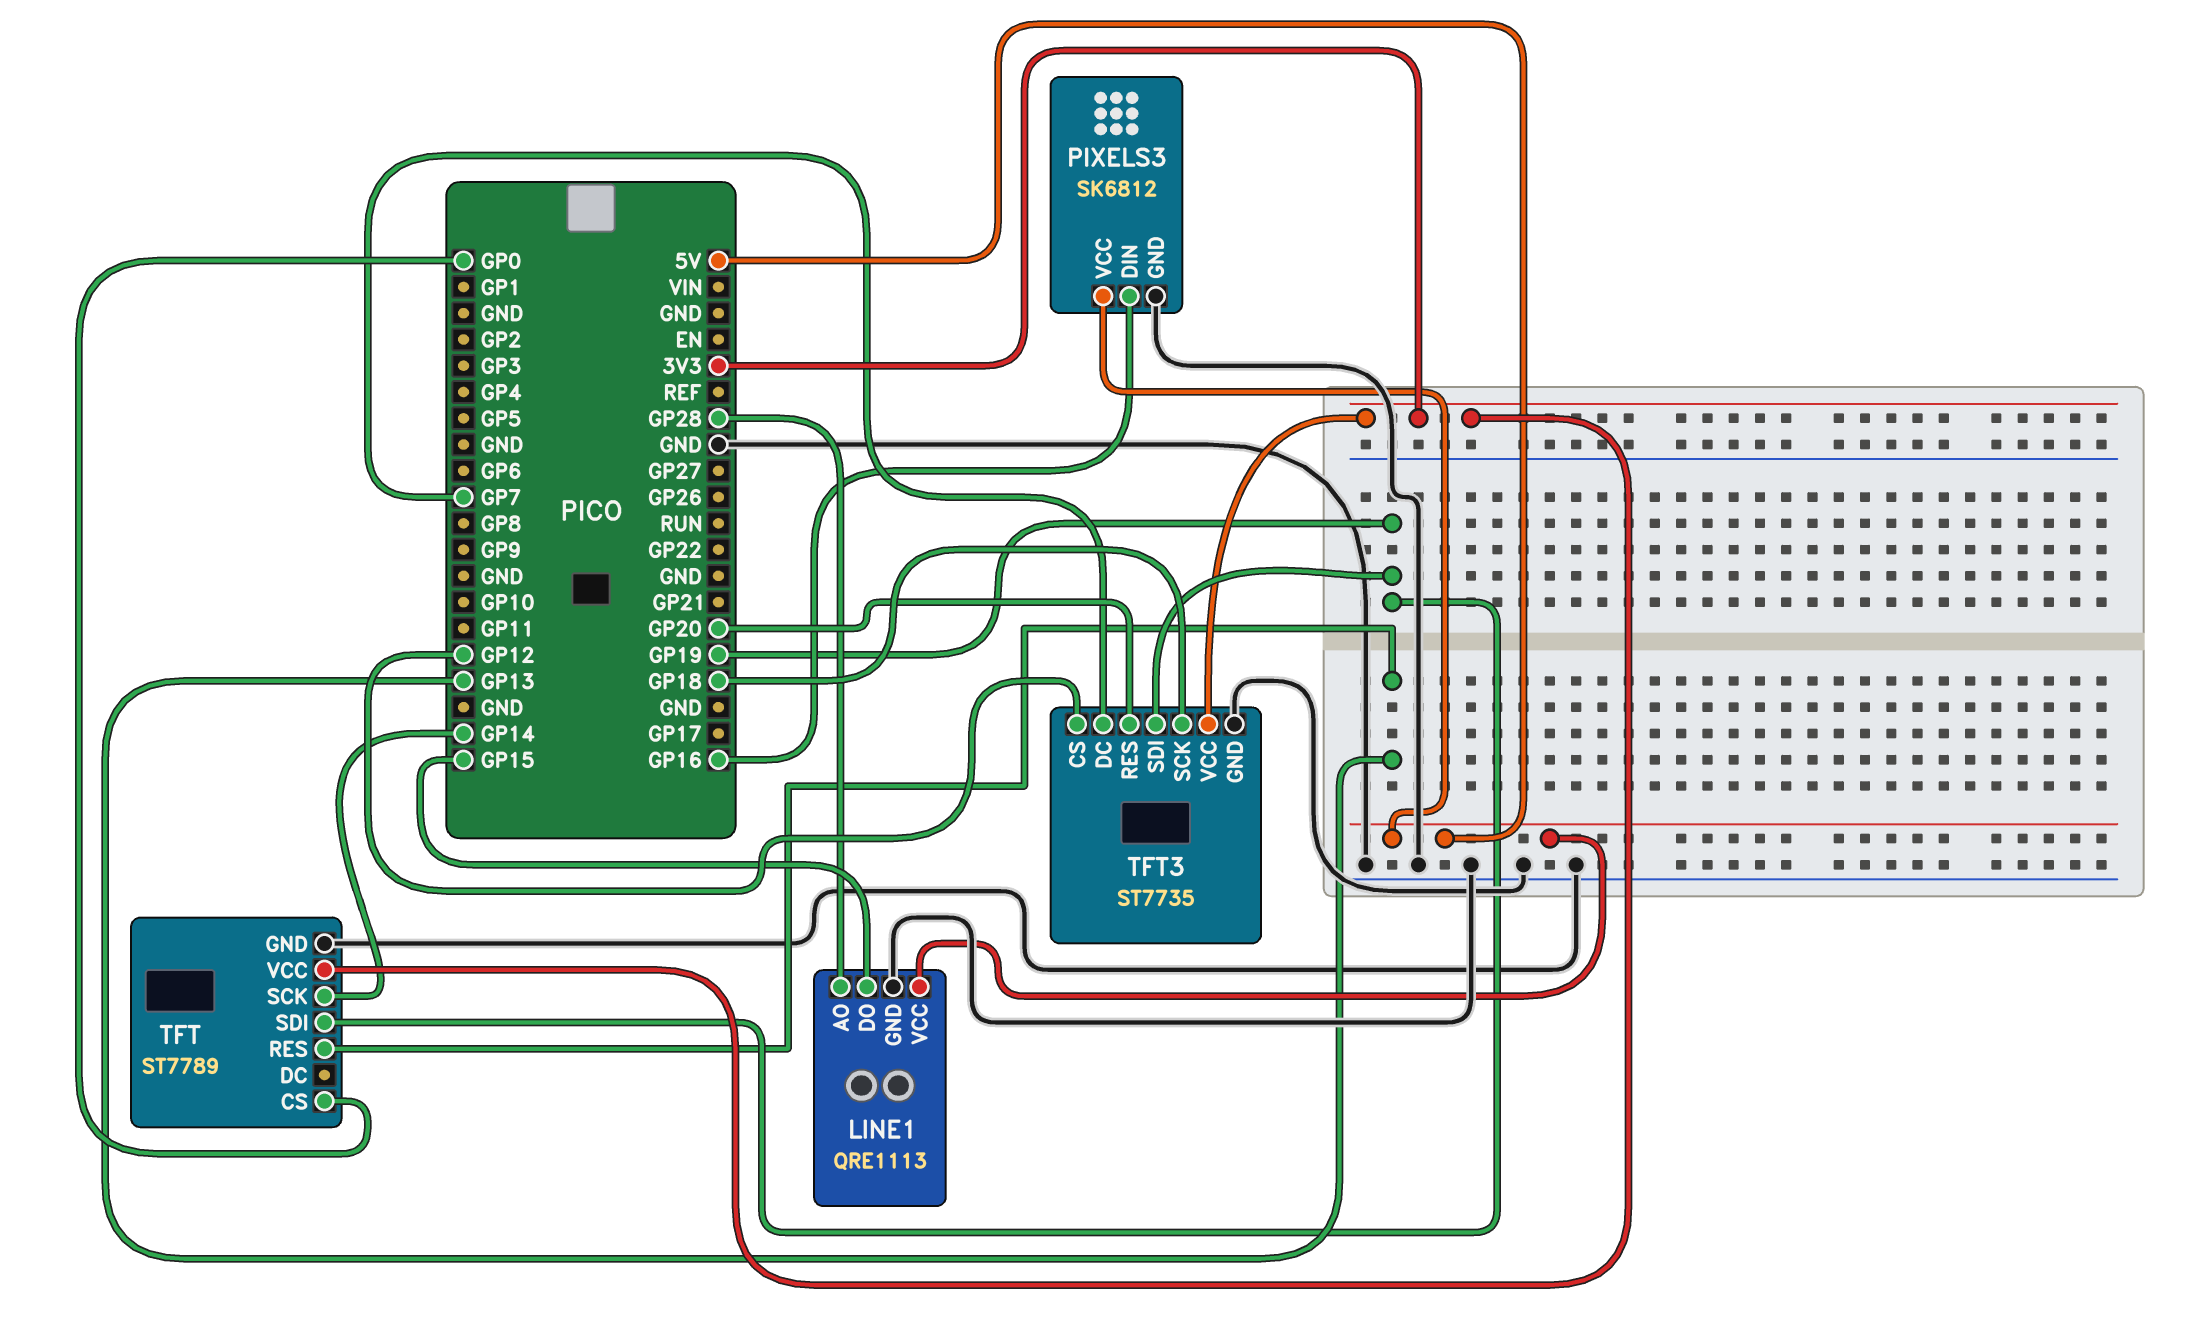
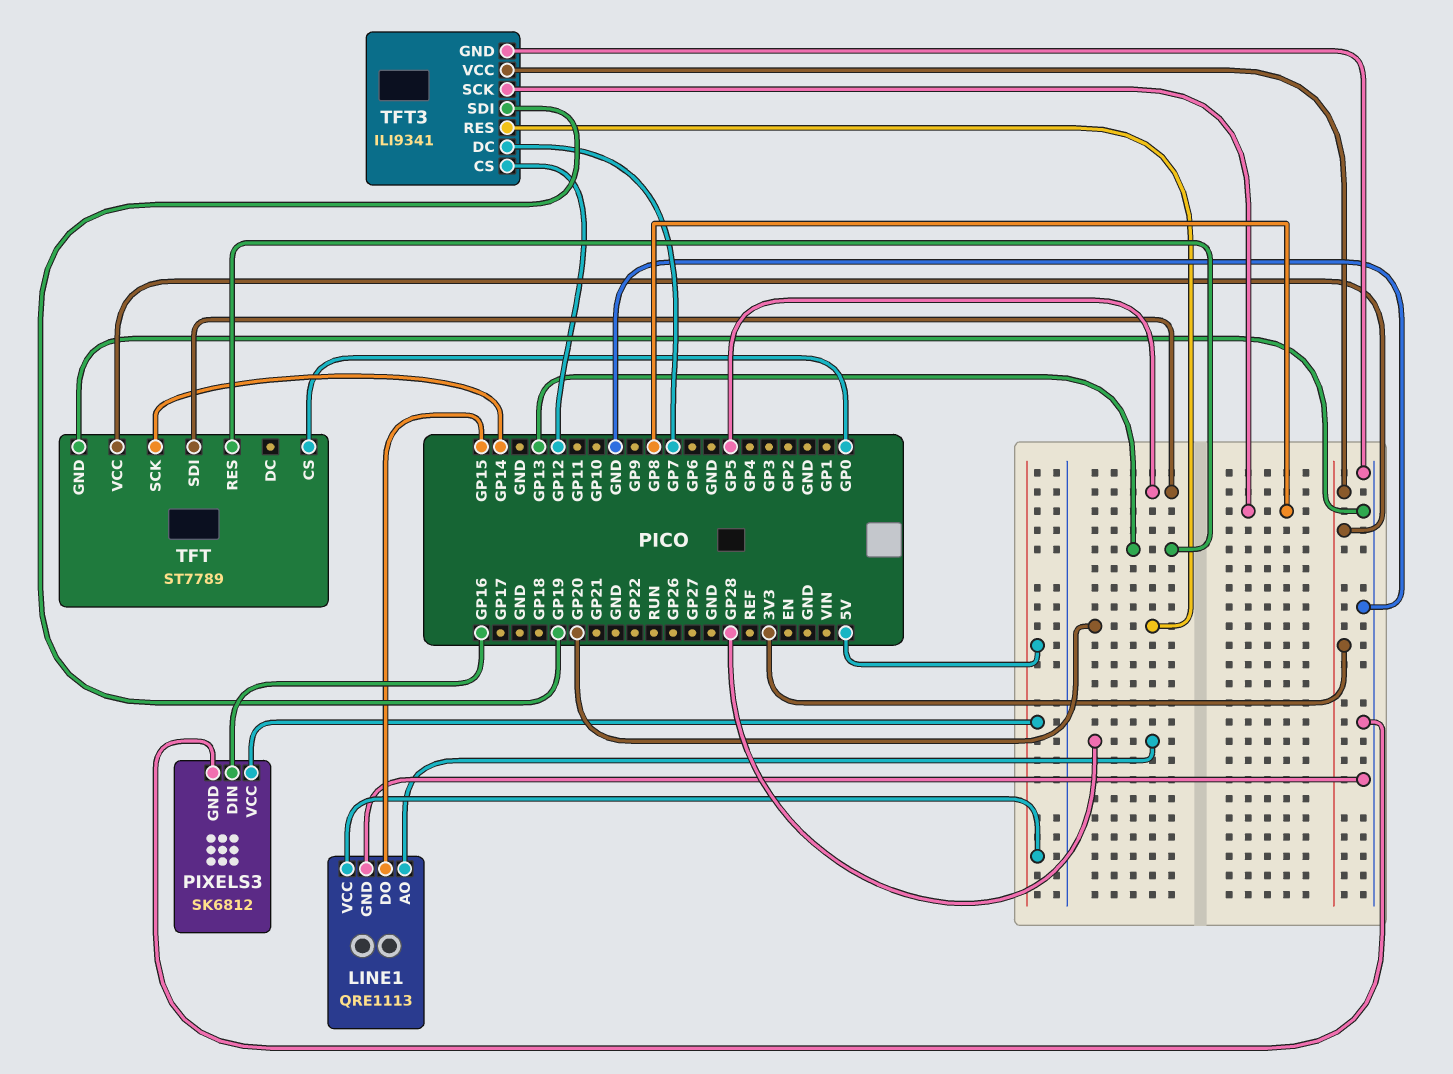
TFT pin SDI: GP19 -> GP5
TFT3: ST7735 -> ILI9341
TFT3 pin SCK: GP18 -> GP8

